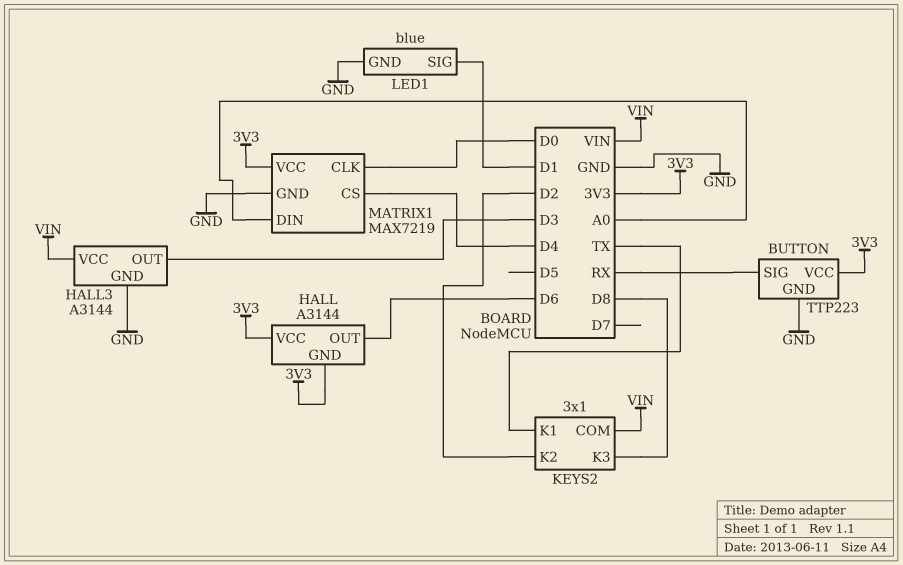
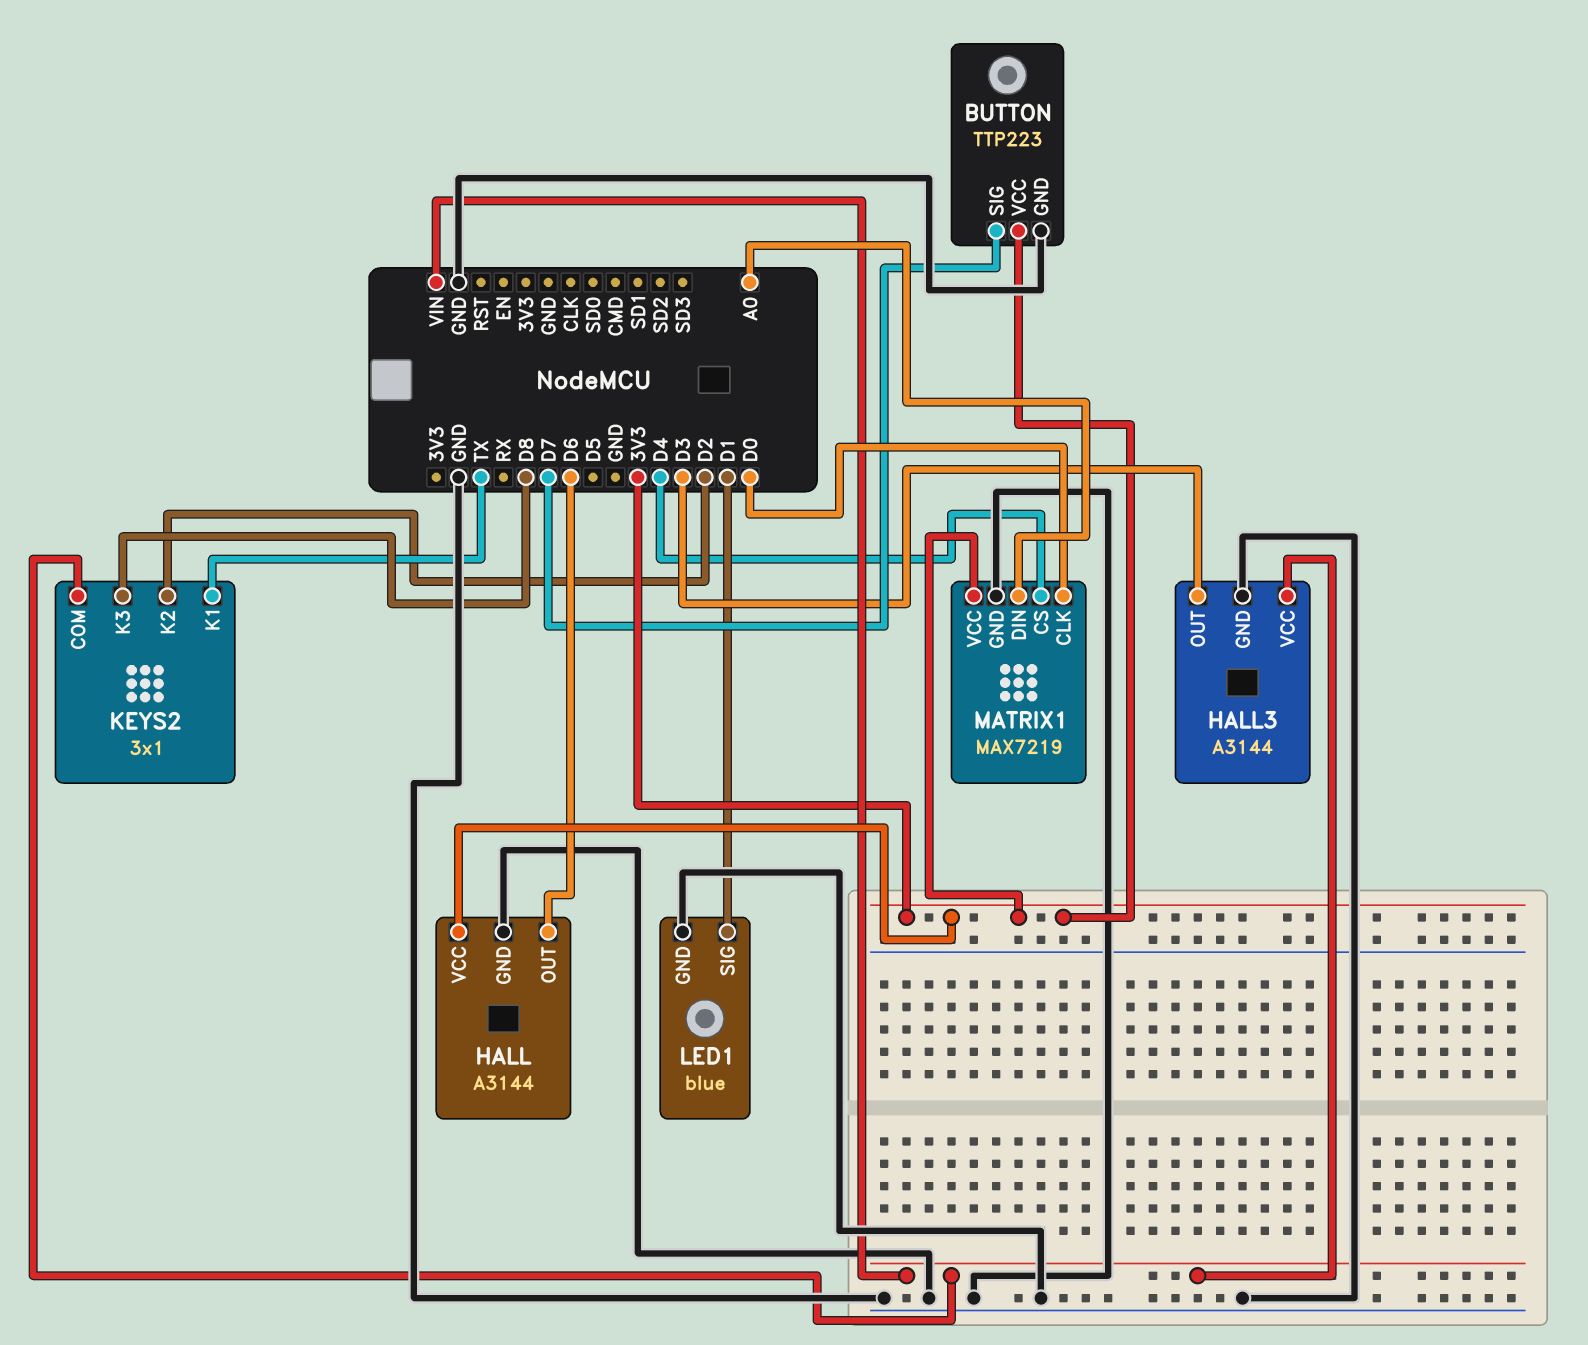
BUTTON pin SIG: RX -> D7
HALL pin GND: 3V3 -> GND

